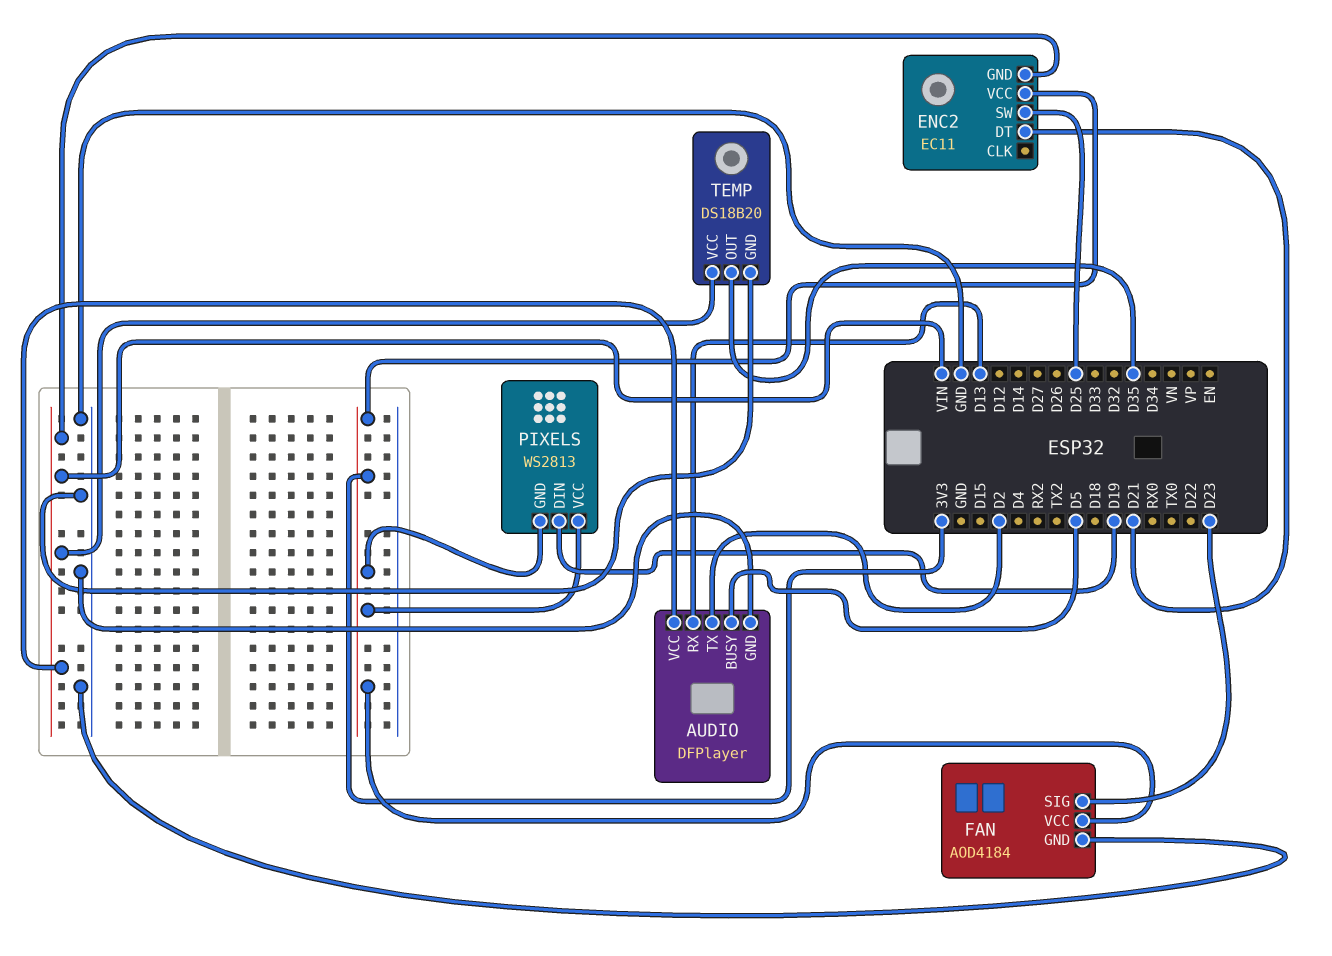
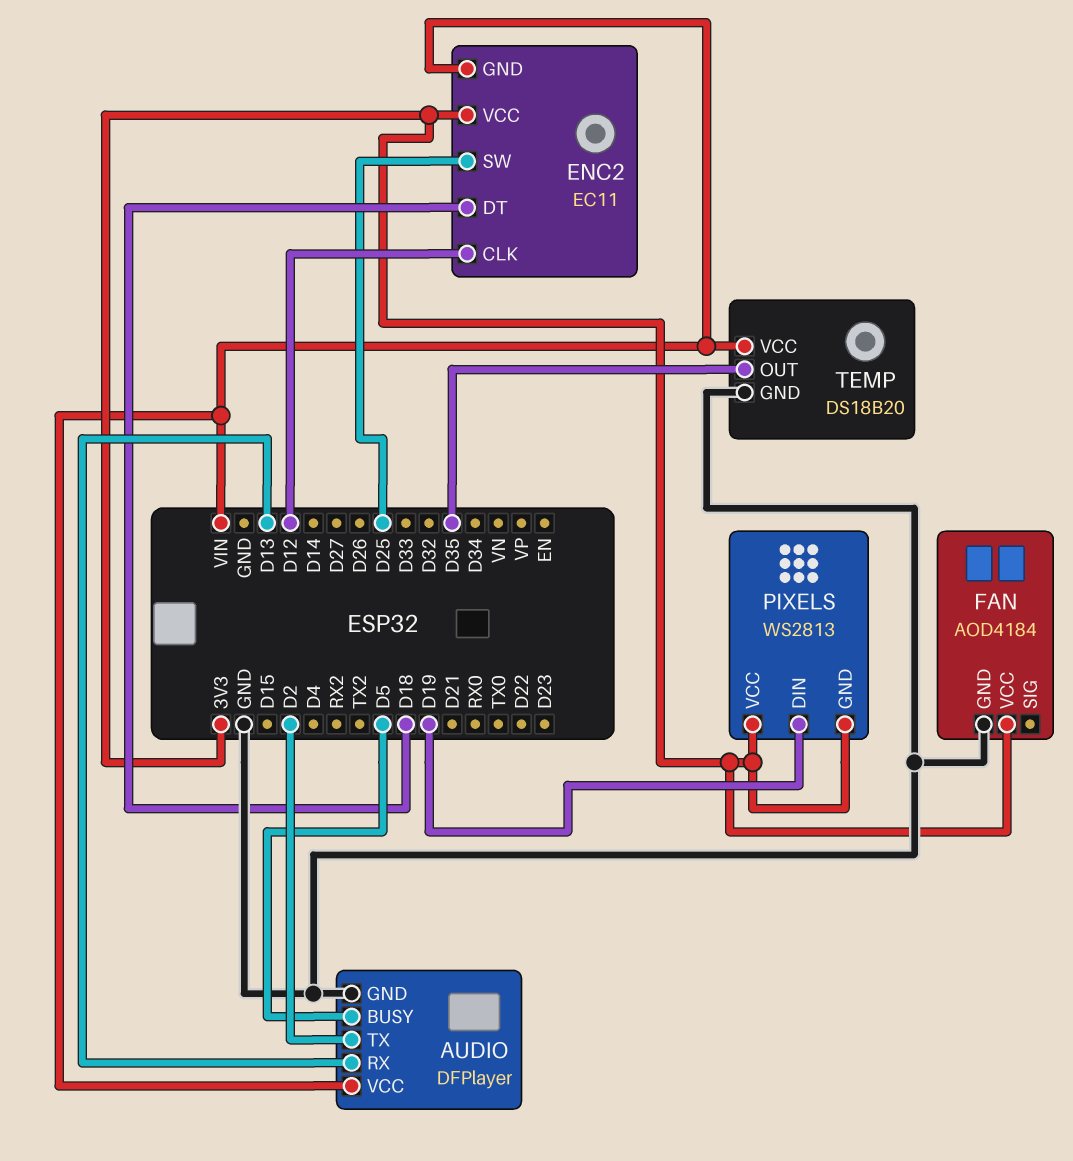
ENC2 pin CLK: none -> D12
ENC2 pin DT: D21 -> D18
FAN pin SIG: D23 -> none

